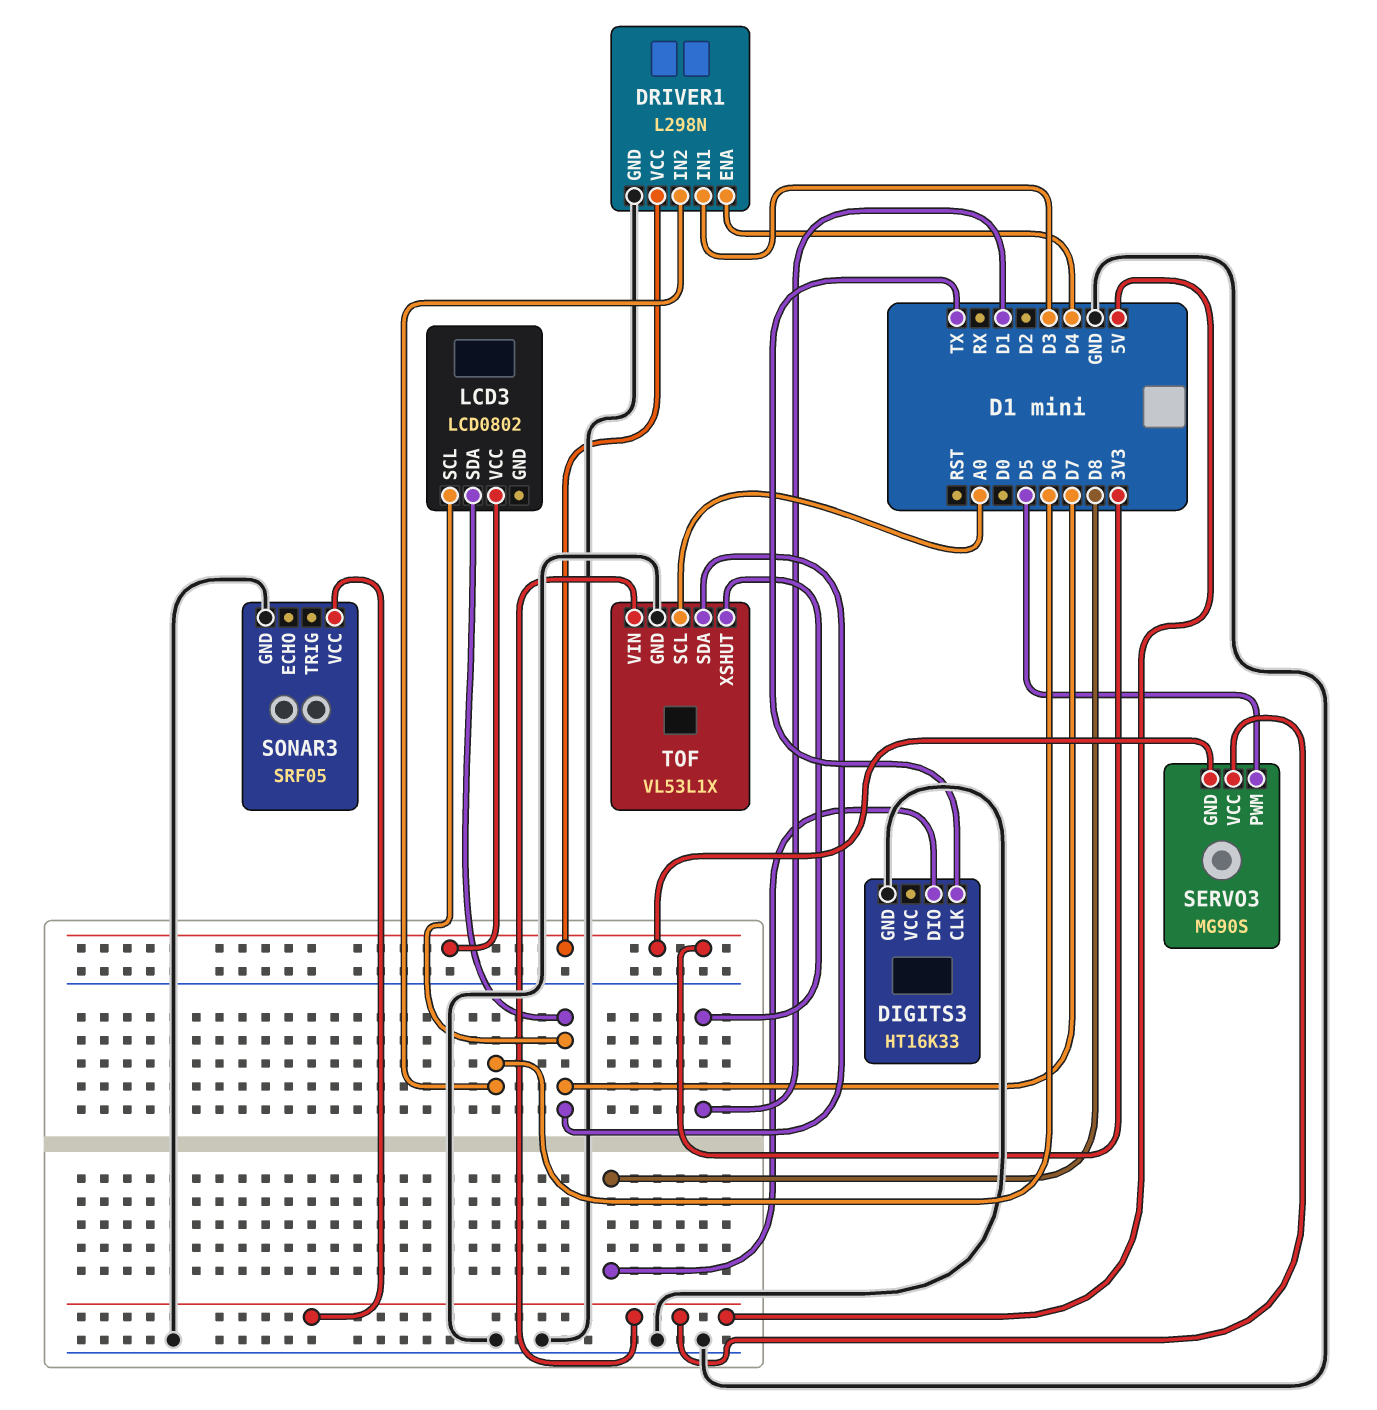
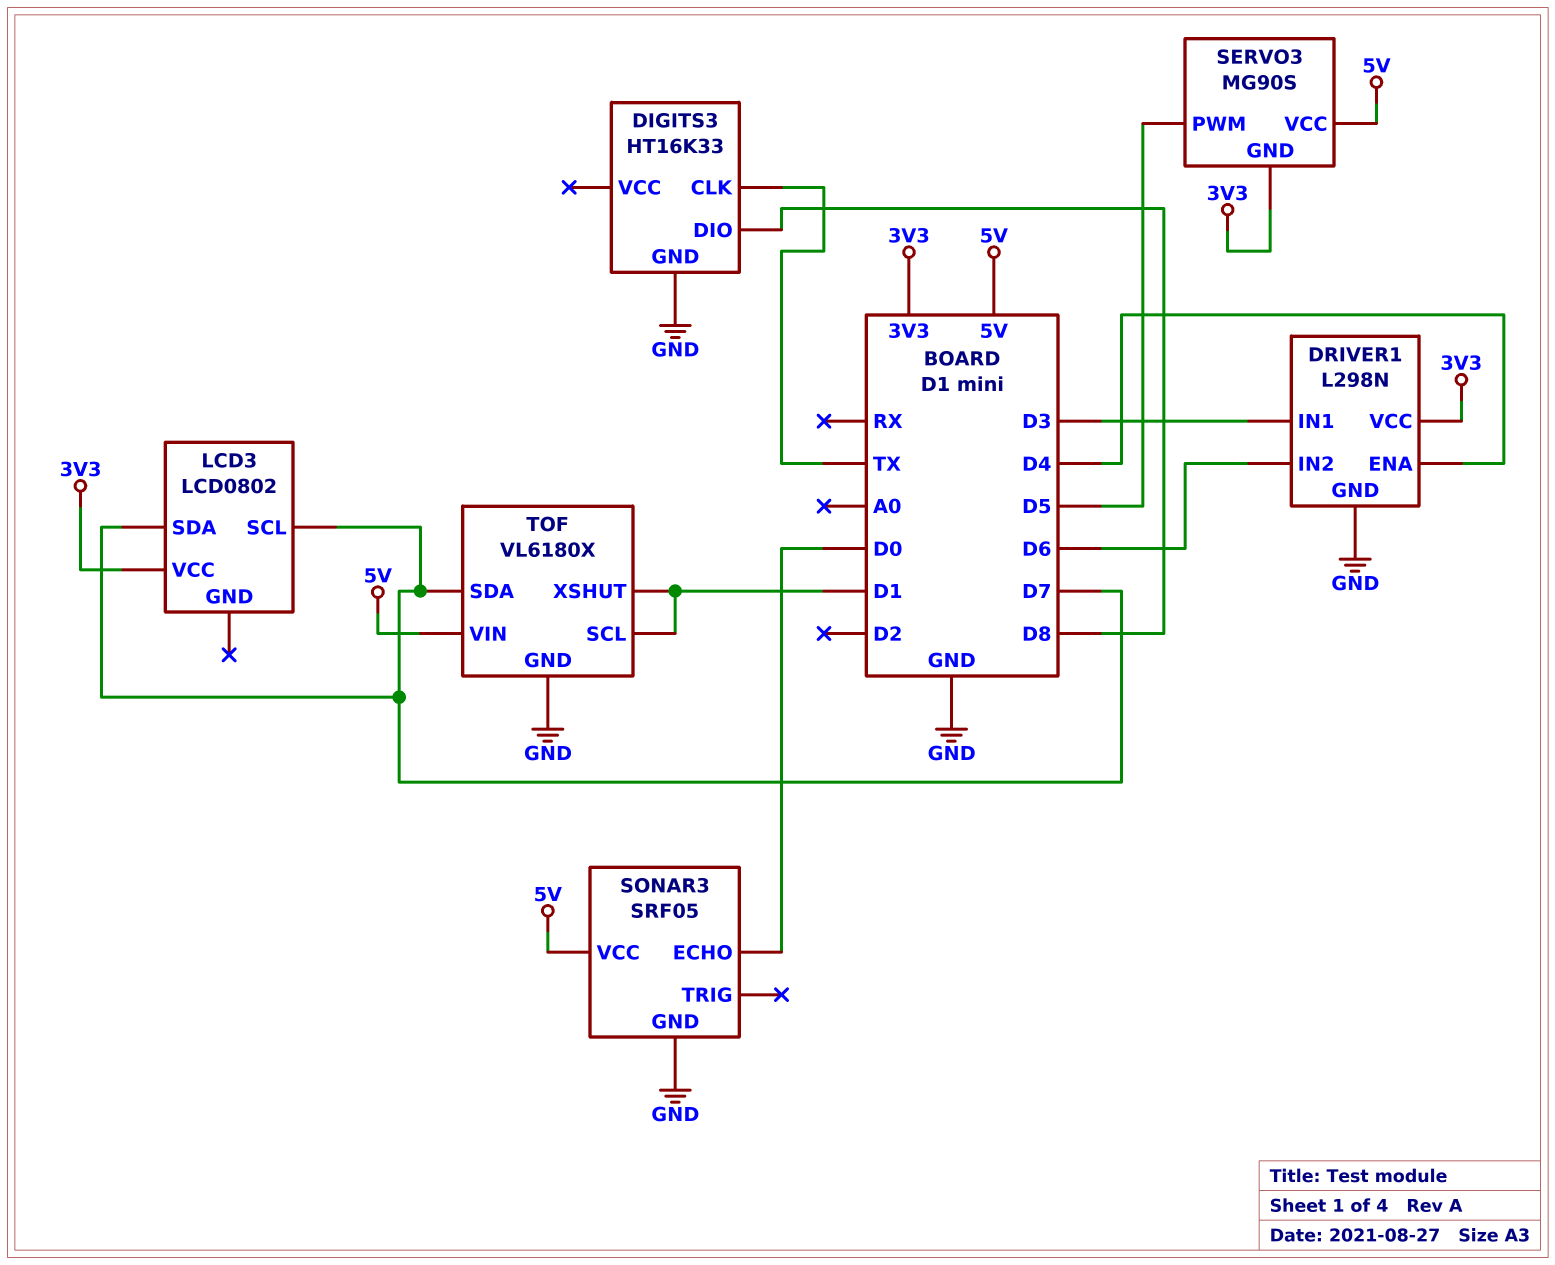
SONAR3 pin ECHO: none -> D0
TOF: VL53L1X -> VL6180X
TOF pin SCL: A0 -> D1

